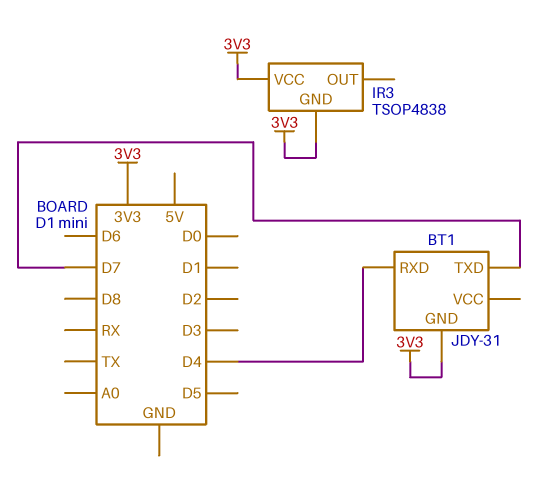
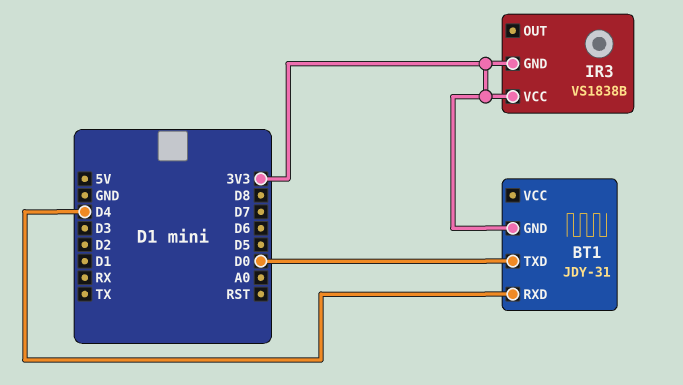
BT1 pin TXD: D7 -> D0
IR3: TSOP4838 -> VS1838B

